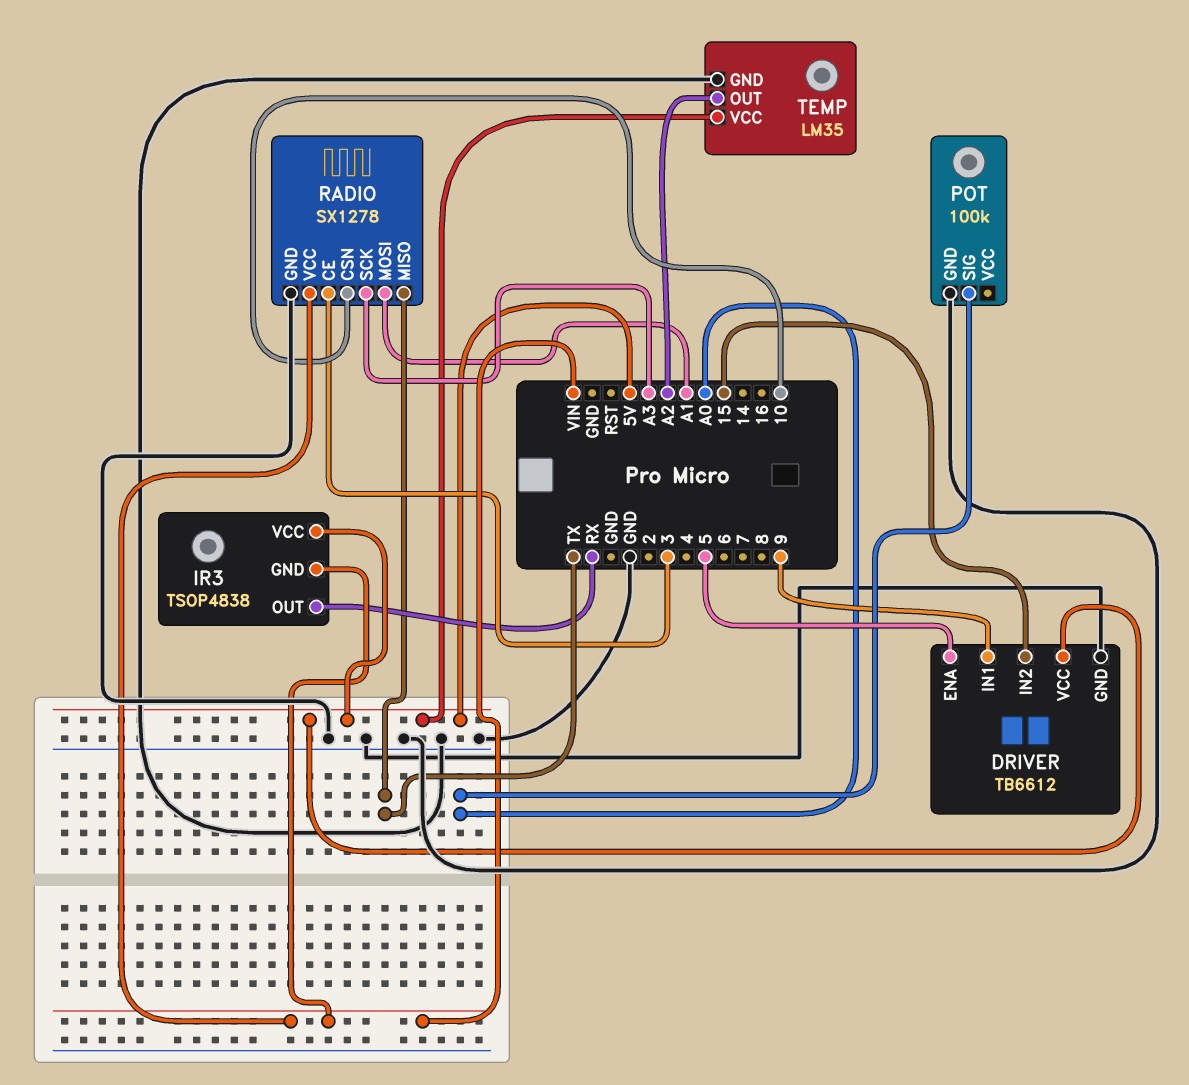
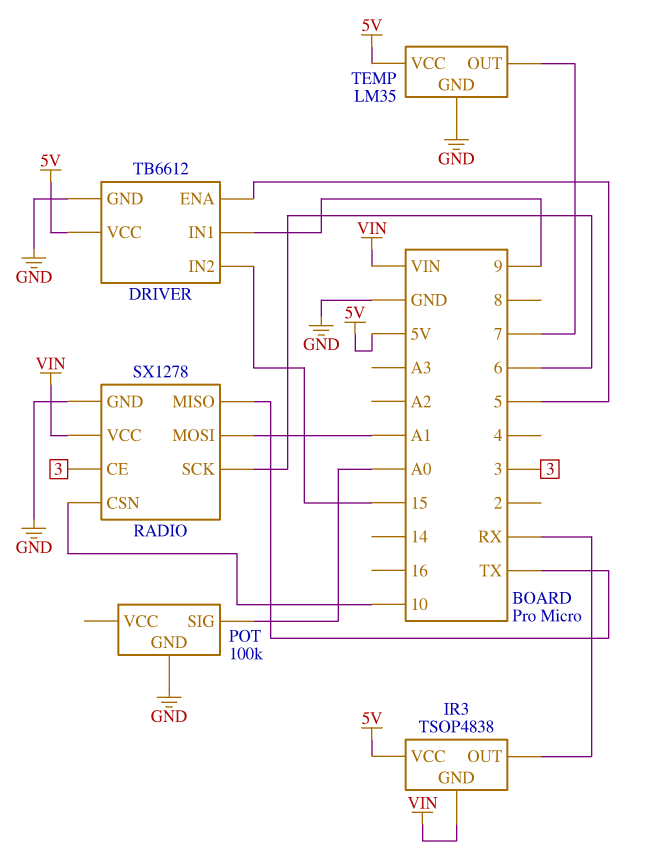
RADIO pin SCK: A3 -> 6
TEMP pin OUT: A2 -> 7

